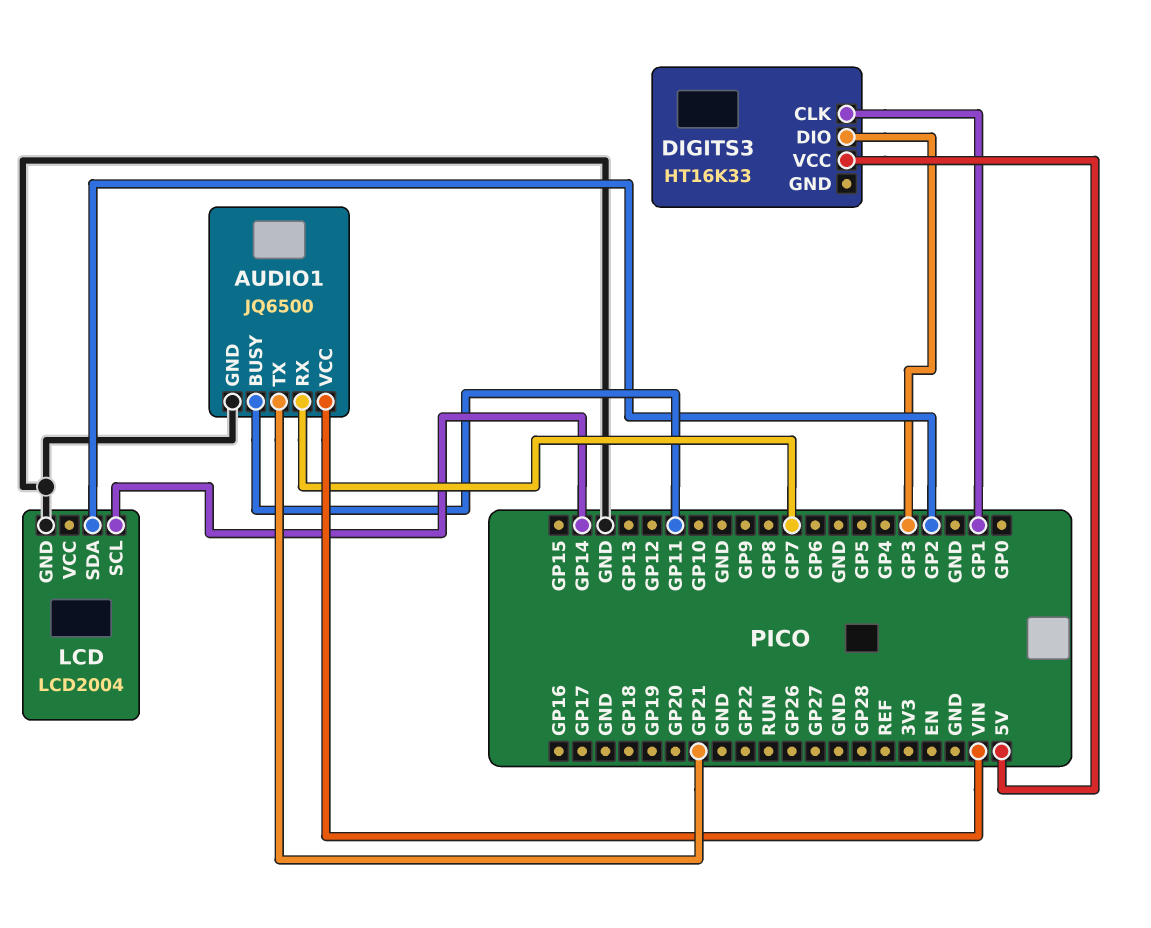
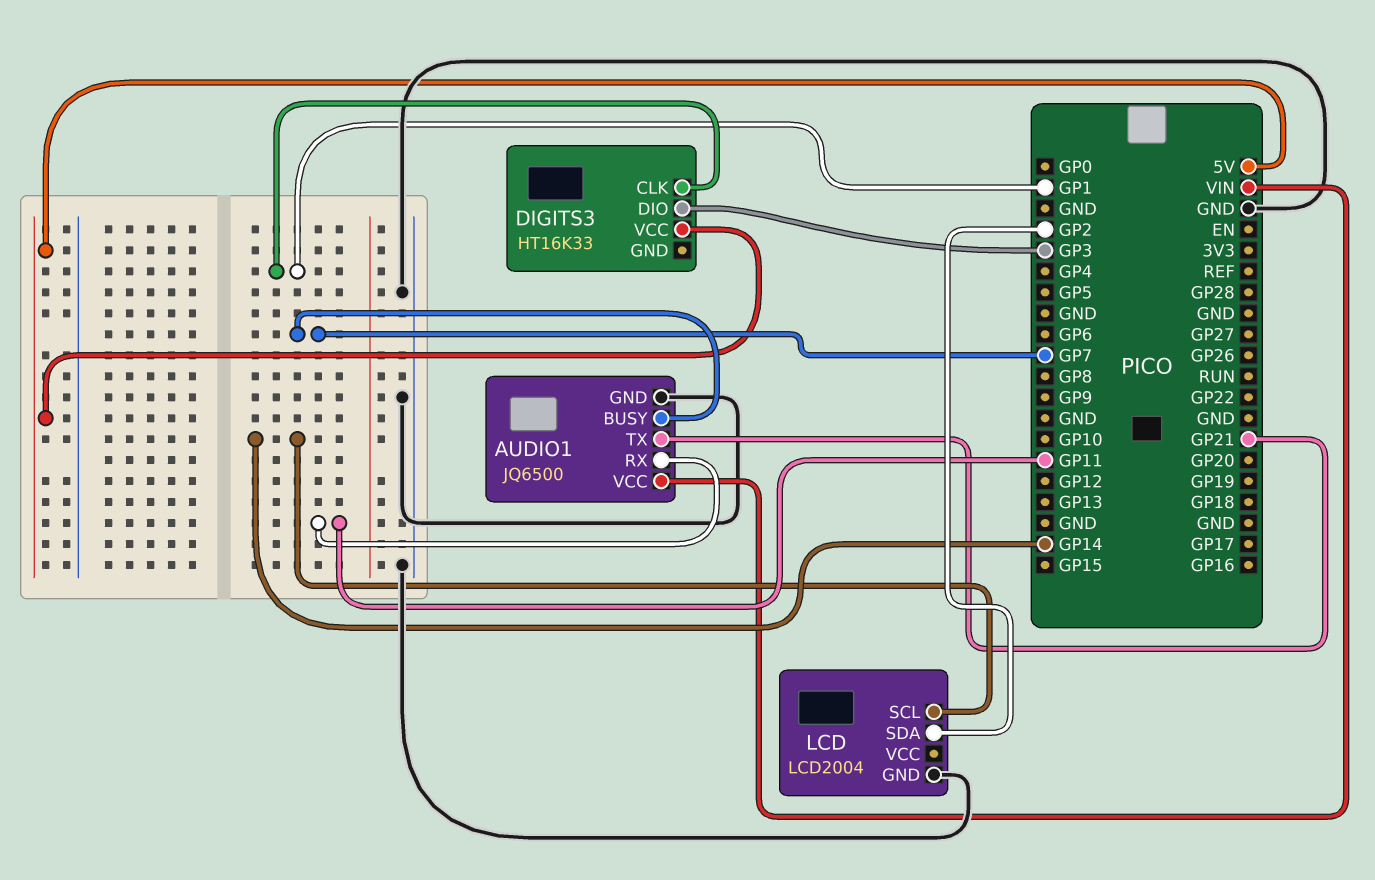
AUDIO1 pin BUSY: GP11 -> GP7
AUDIO1 pin RX: GP7 -> GP11

